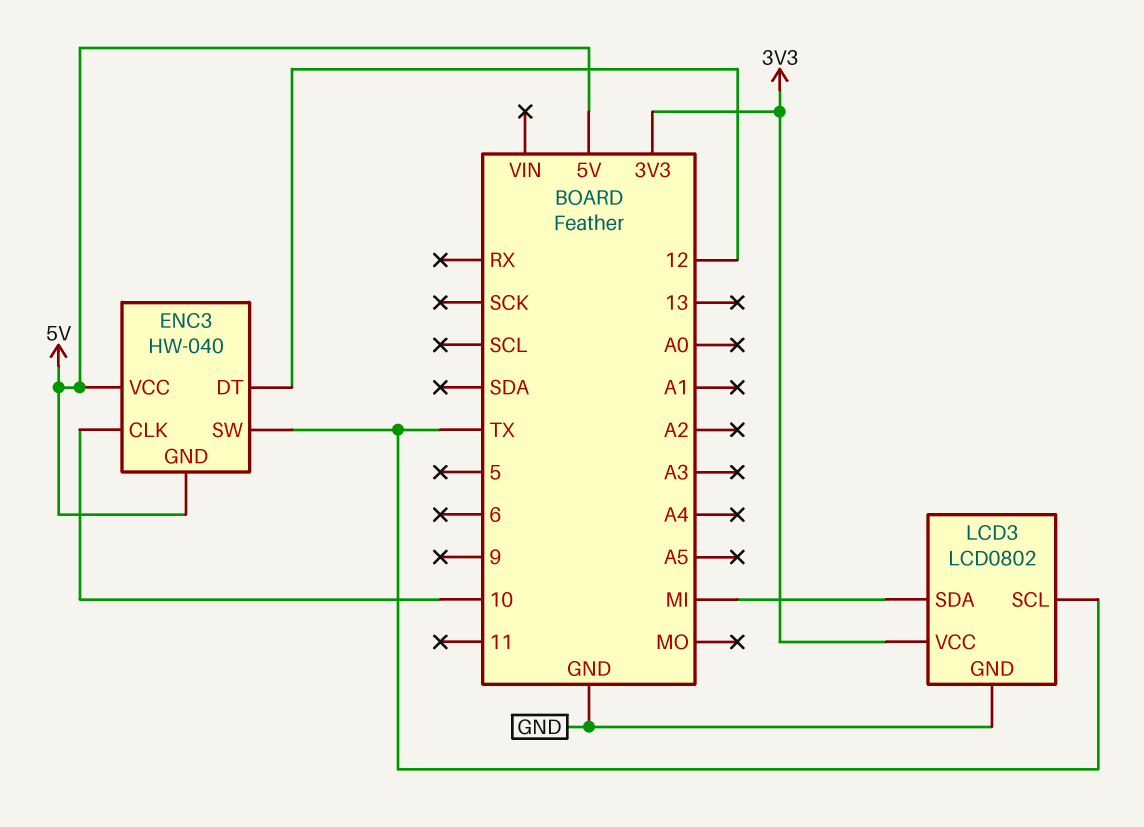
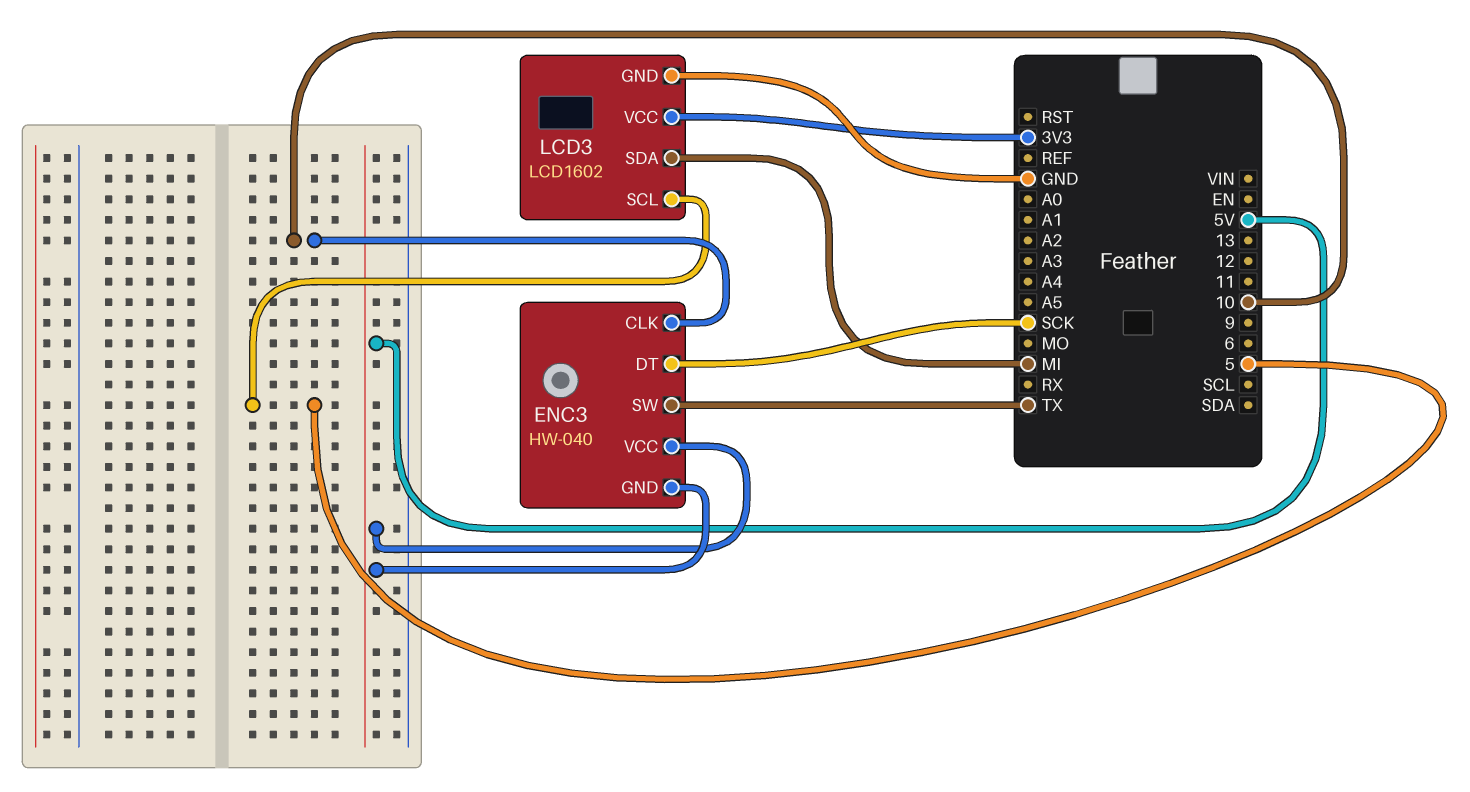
ENC3 pin DT: 12 -> SCK
LCD3: LCD0802 -> LCD1602
LCD3 pin SCL: TX -> 5

